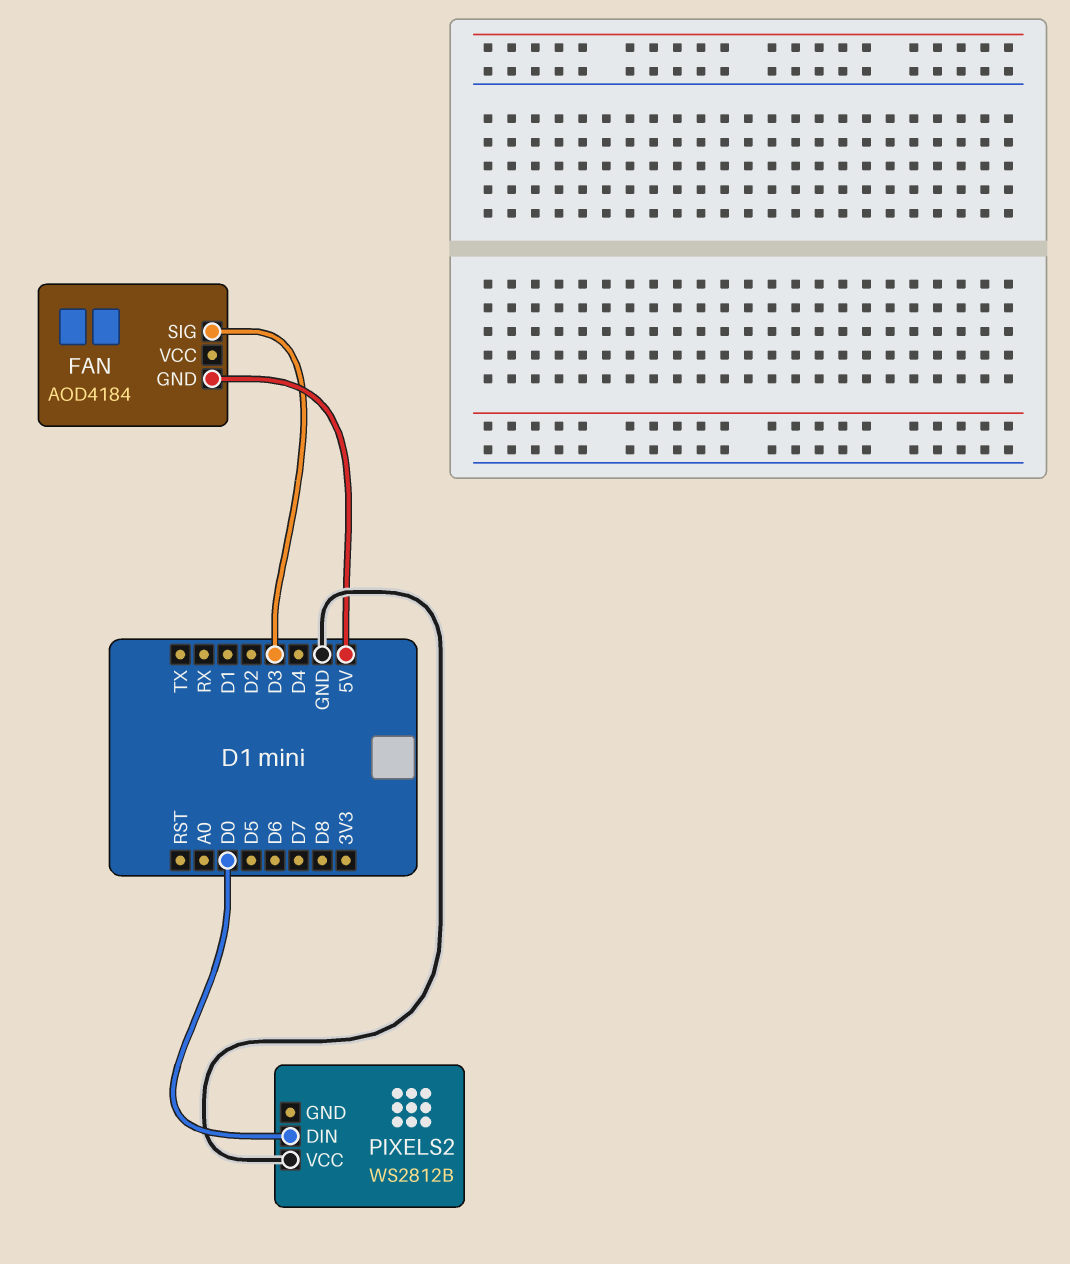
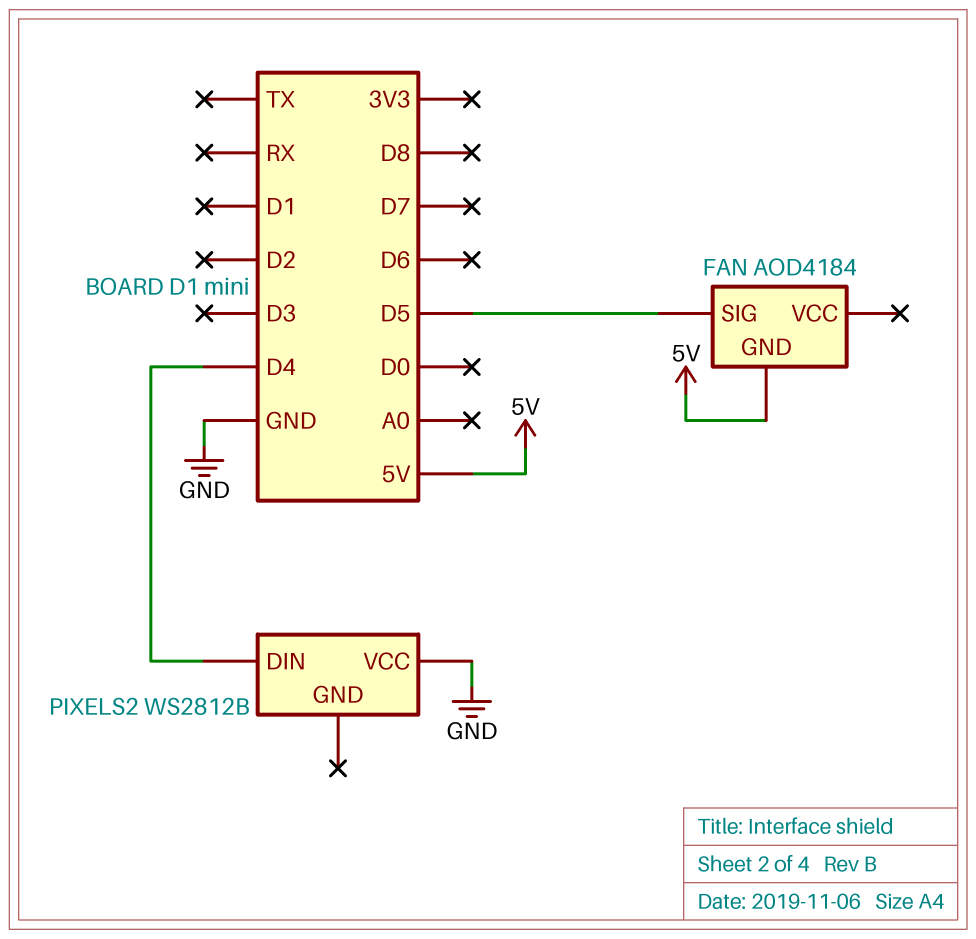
FAN pin SIG: D3 -> D5
PIXELS2 pin DIN: D0 -> D4

